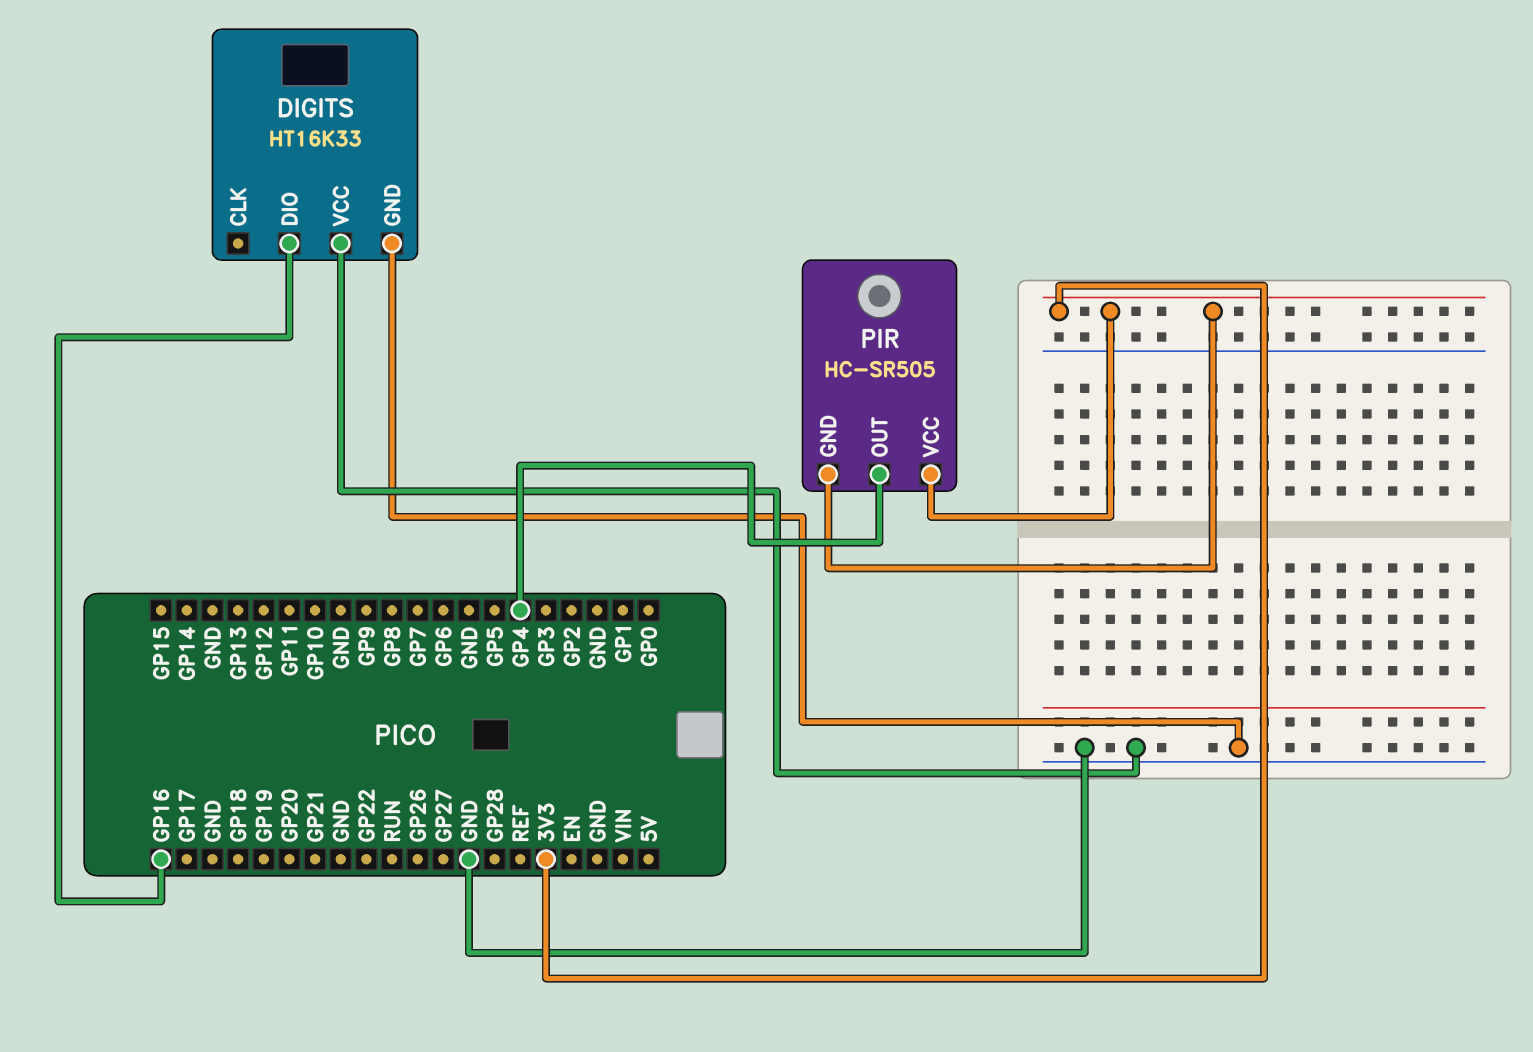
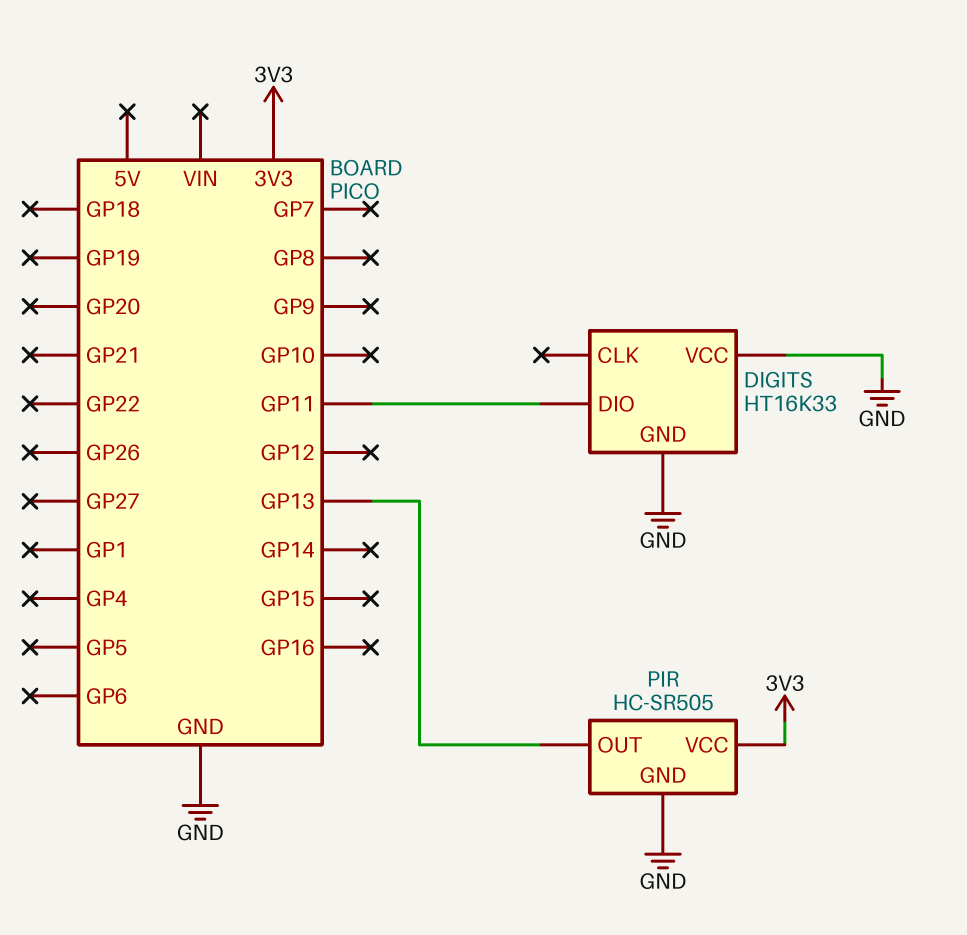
DIGITS pin DIO: GP16 -> GP11
PIR pin GND: 3V3 -> GND
PIR pin OUT: GP4 -> GP13

